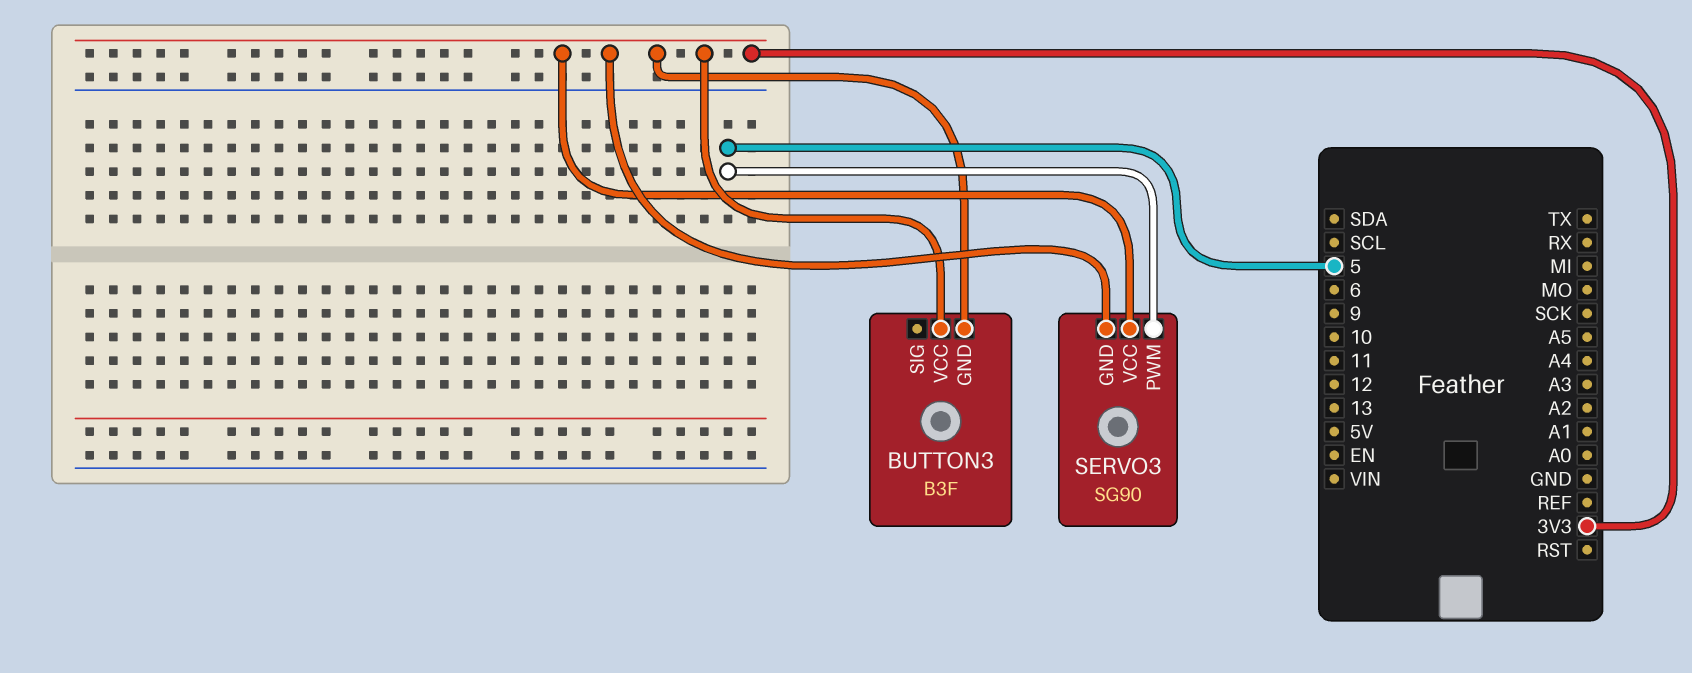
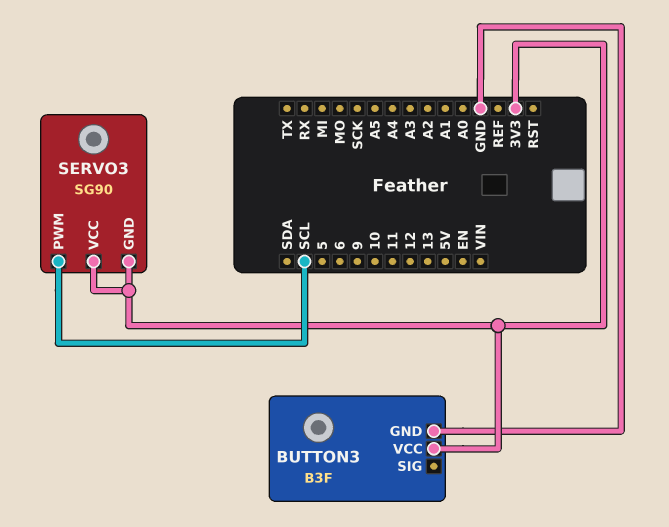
BUTTON3 pin GND: 3V3 -> GND
SERVO3 pin PWM: 5 -> SCL

